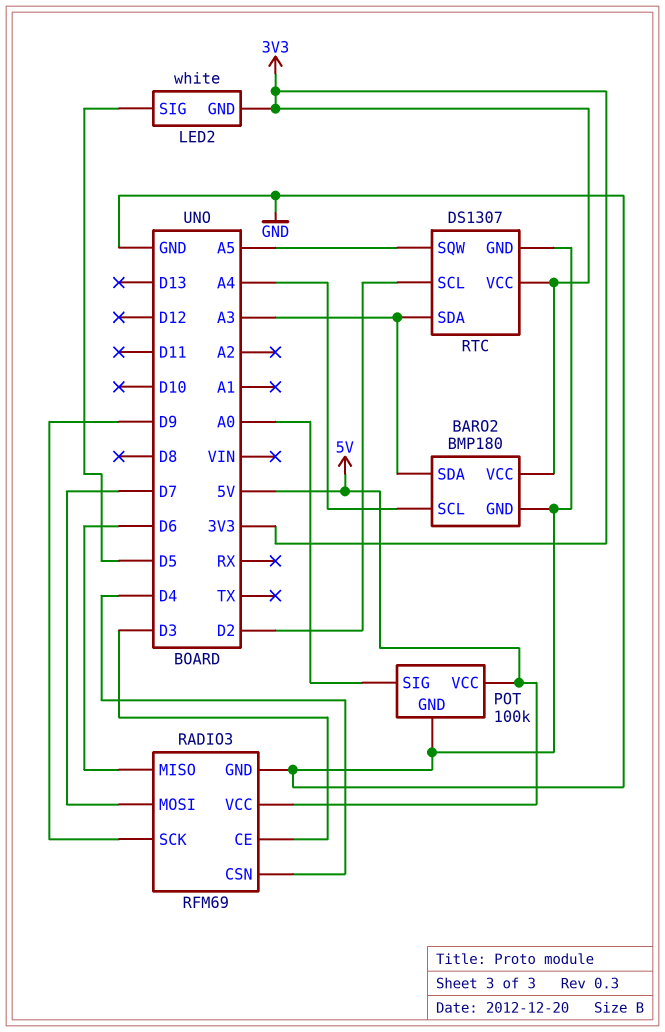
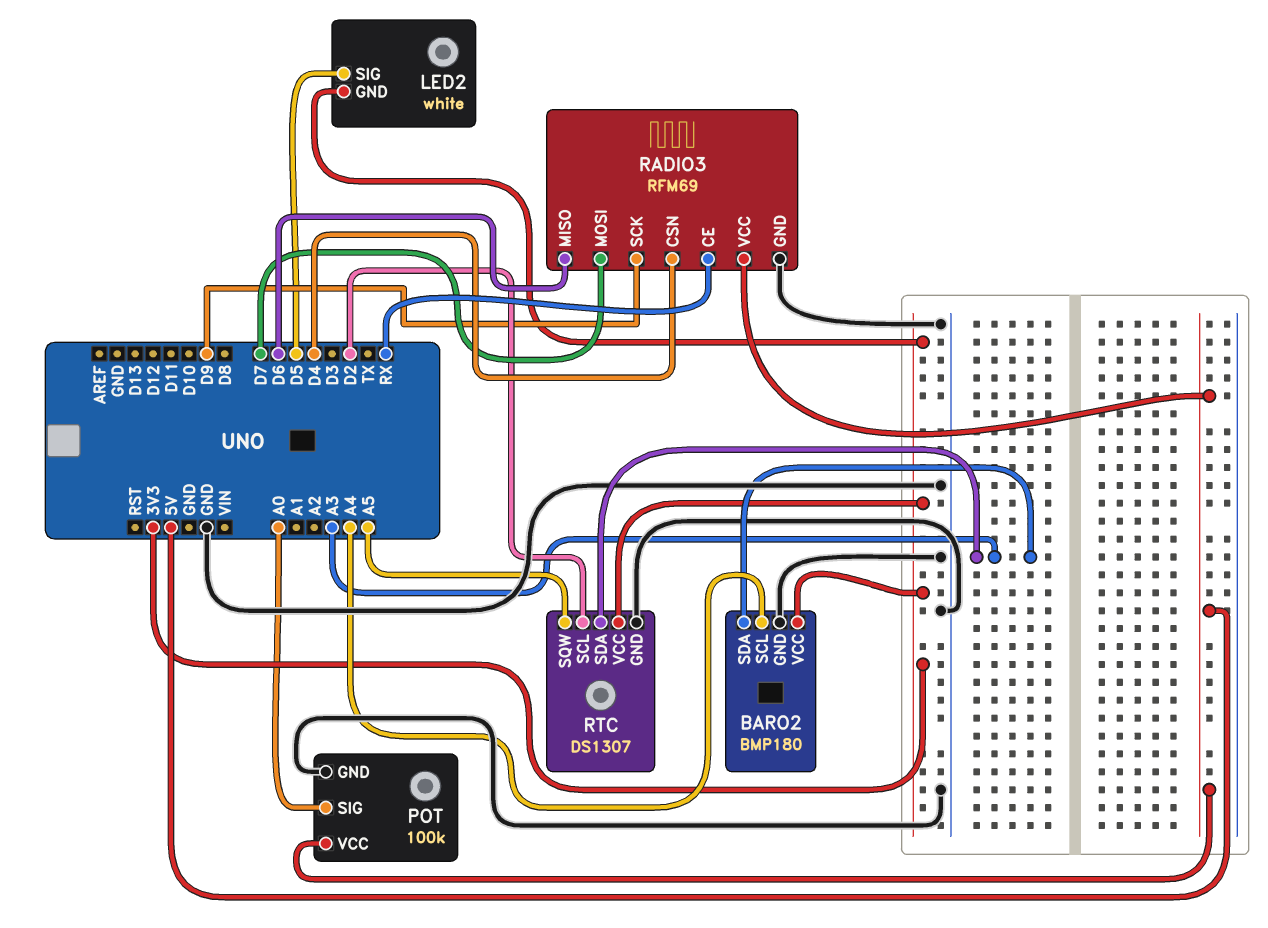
RADIO3 pin CE: D3 -> RX

